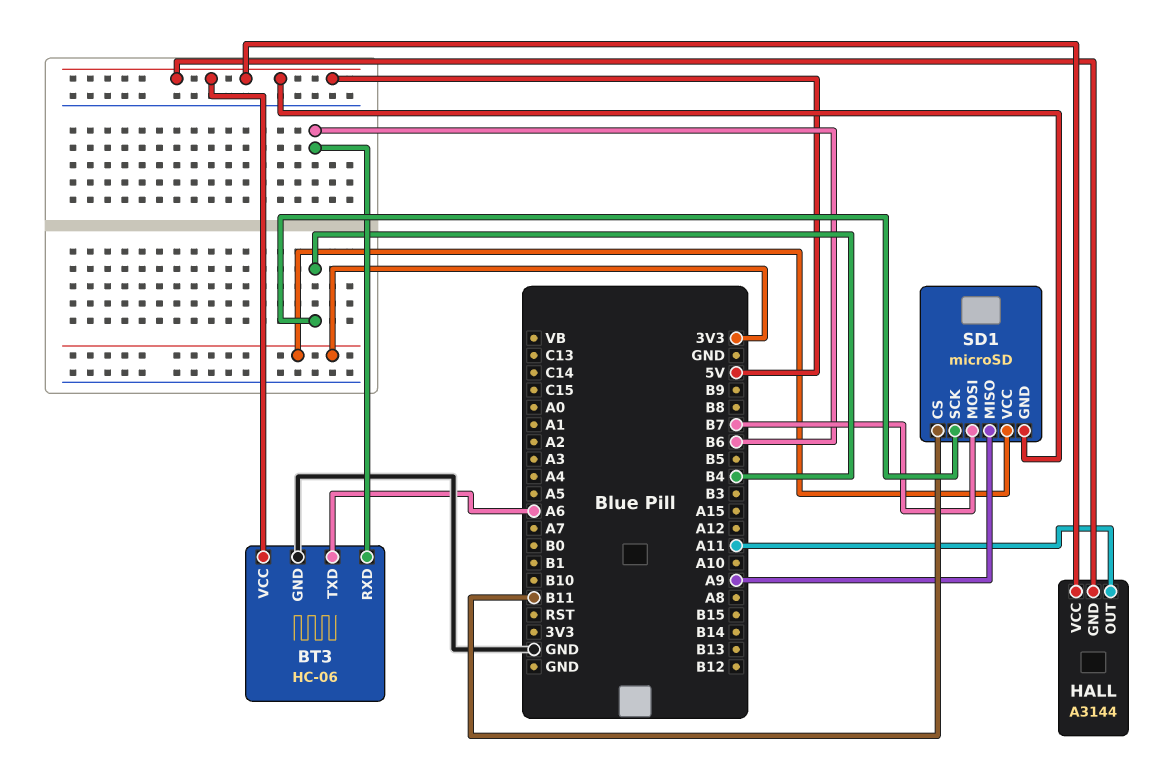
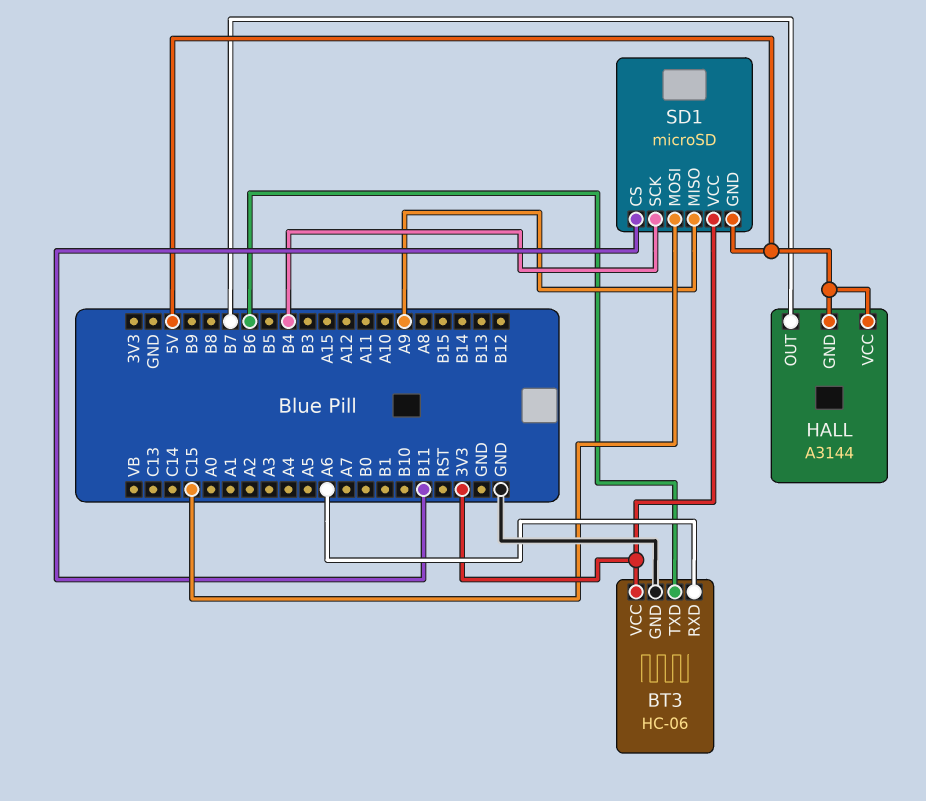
BT3 pin RXD: B6 -> A6
BT3 pin TXD: A6 -> B6
BT3 pin VCC: 5V -> 3V3
HALL pin OUT: A11 -> B7
SD1 pin MOSI: B7 -> C15

